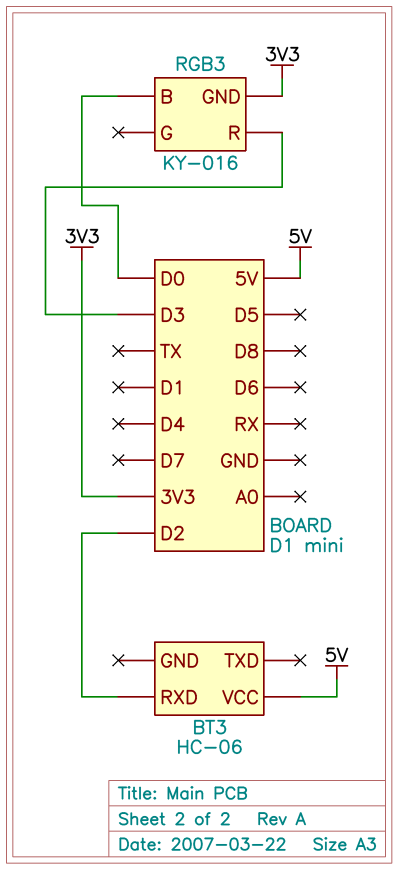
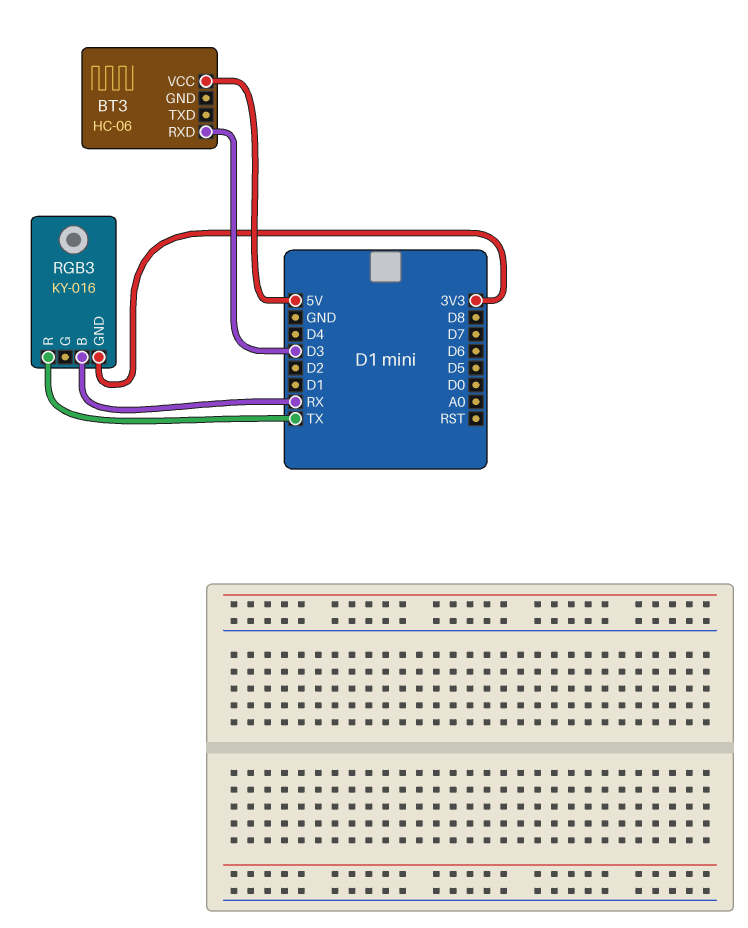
BT3 pin RXD: D2 -> D3
RGB3 pin B: D0 -> RX
RGB3 pin R: D3 -> TX

